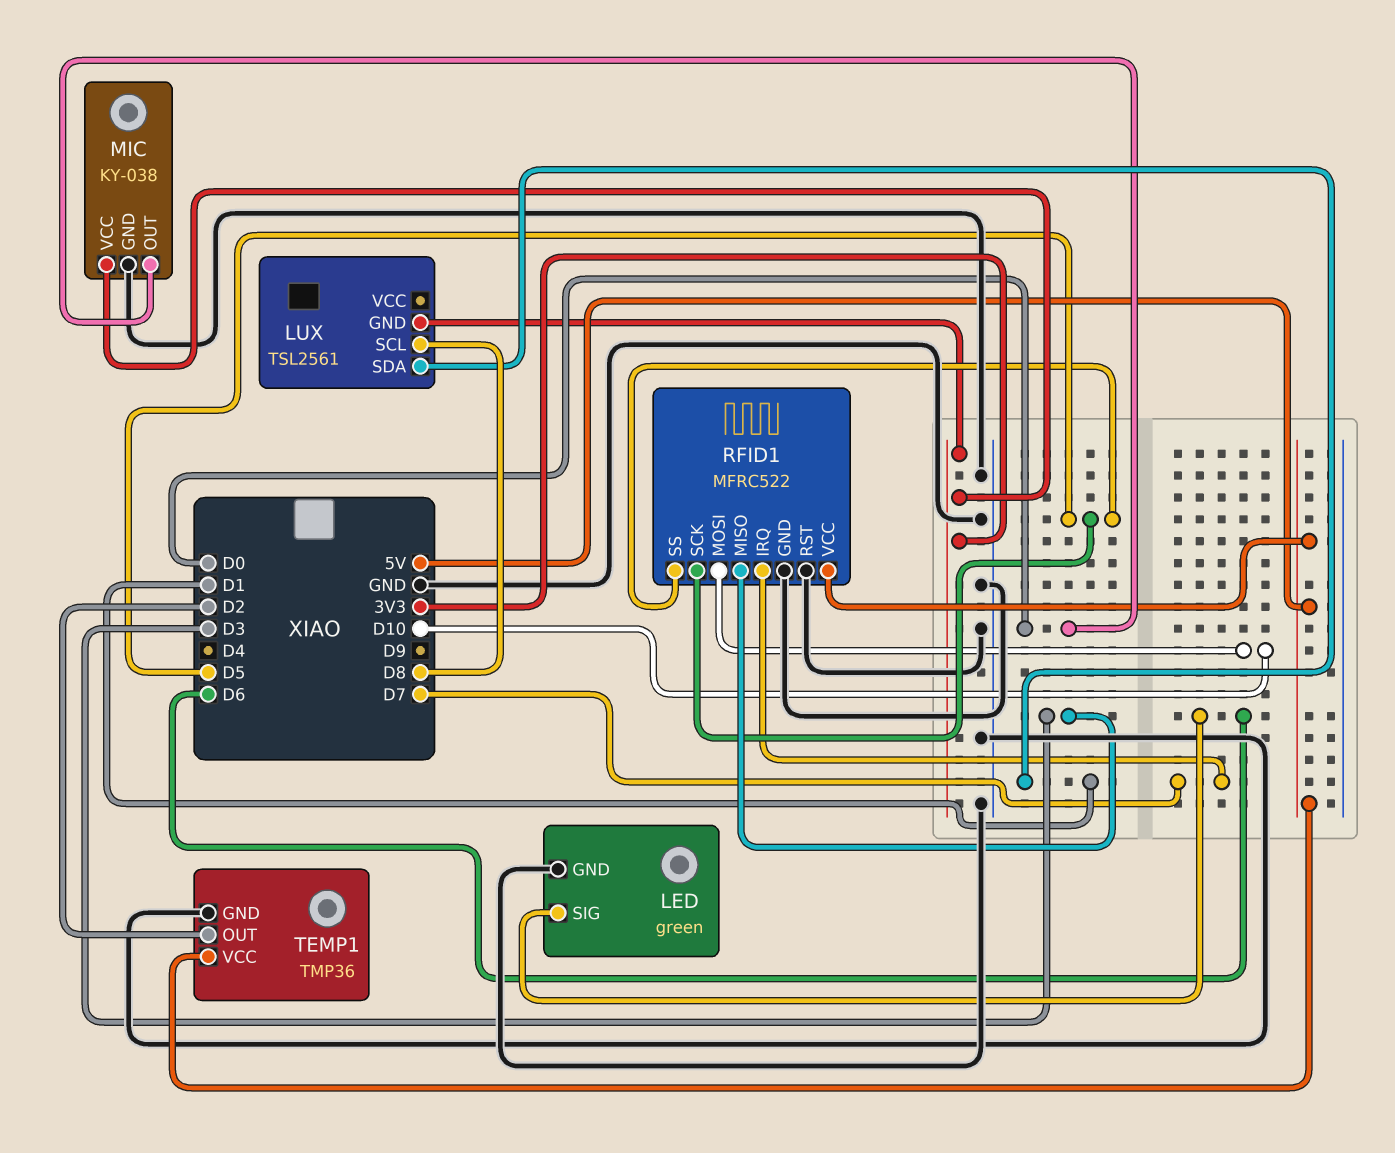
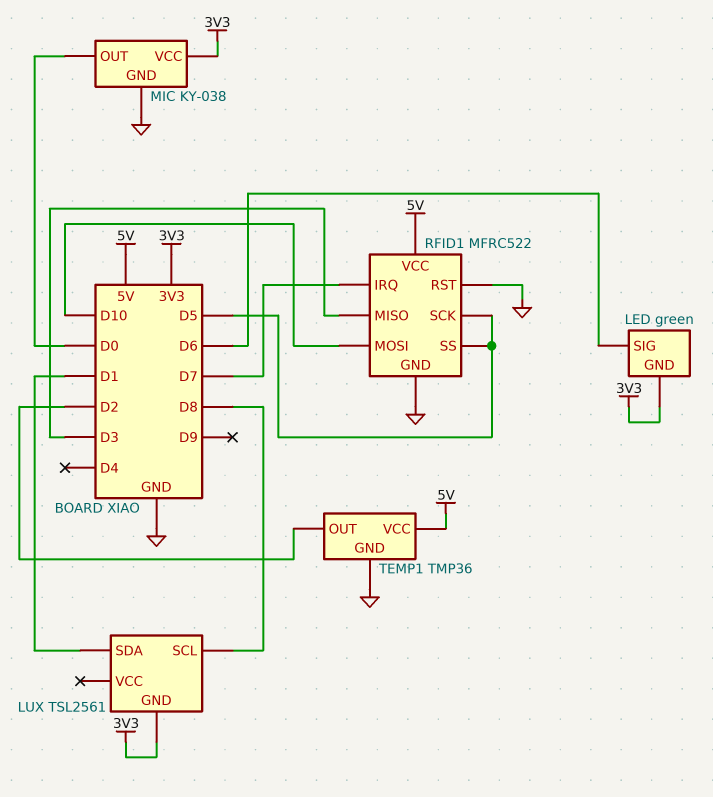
LED pin GND: GND -> 3V3

